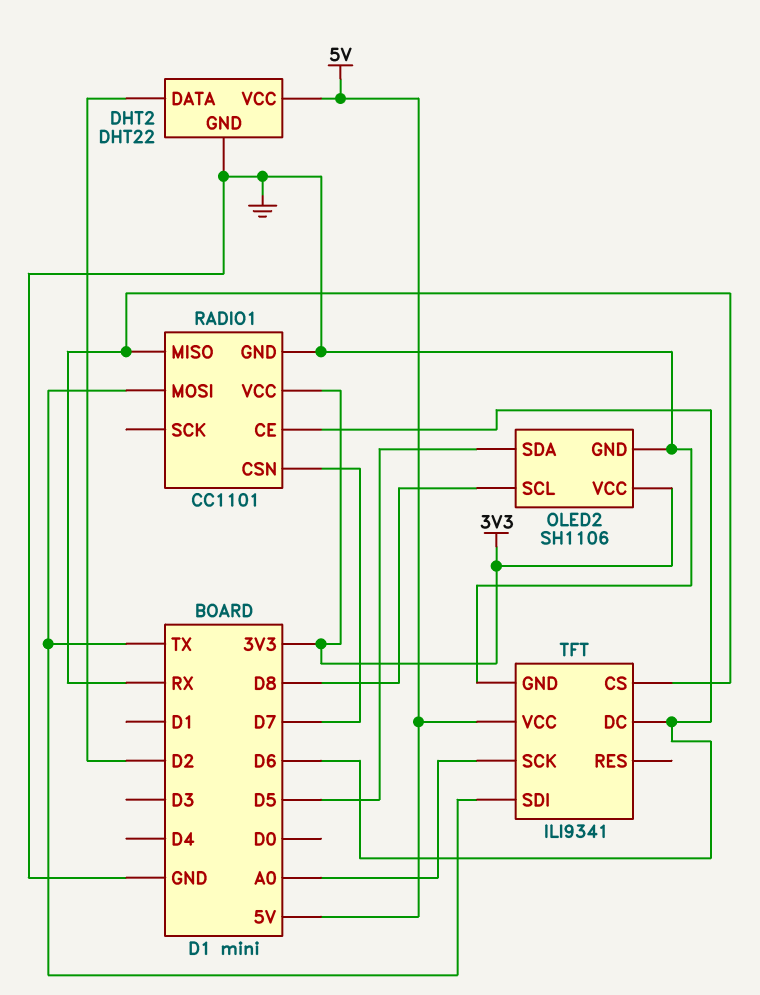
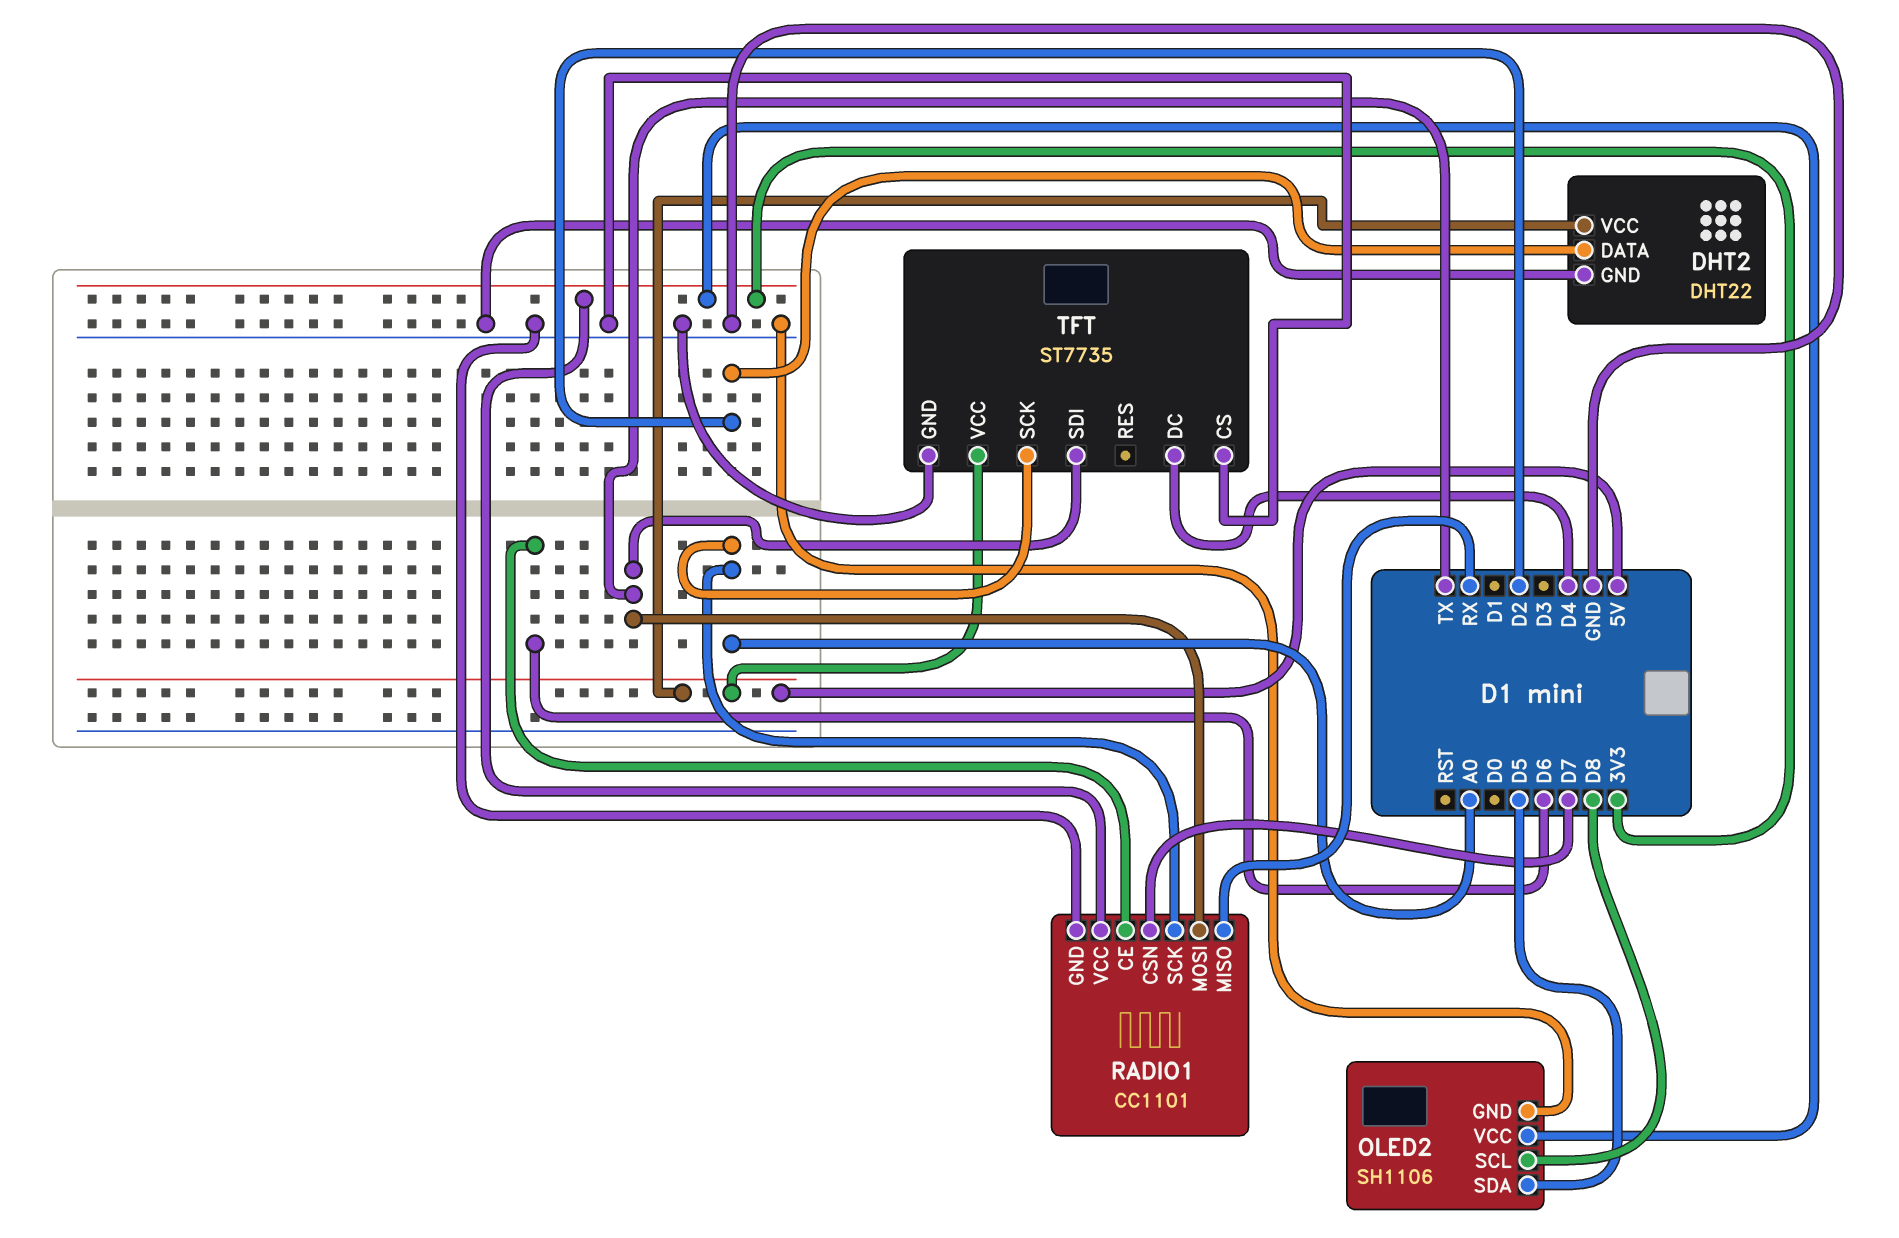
RADIO1 pin SCK: none -> A0
TFT: ILI9341 -> ST7735
TFT pin CS: RX -> GND
TFT pin DC: D6 -> D4

